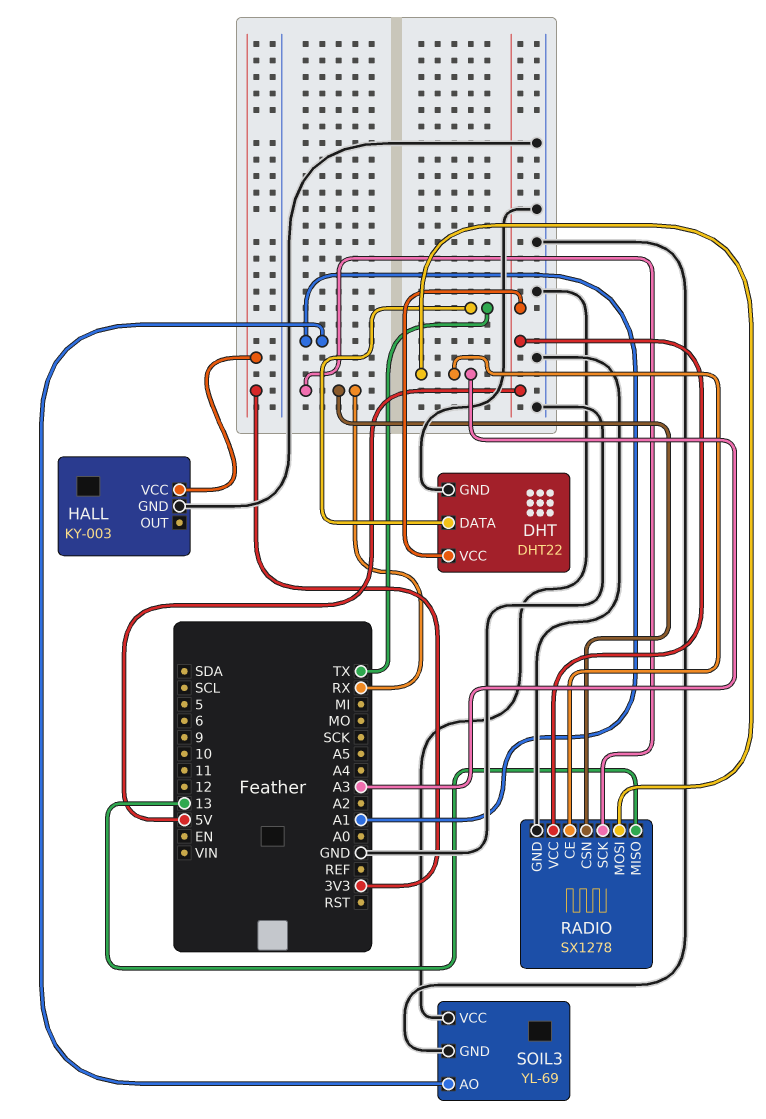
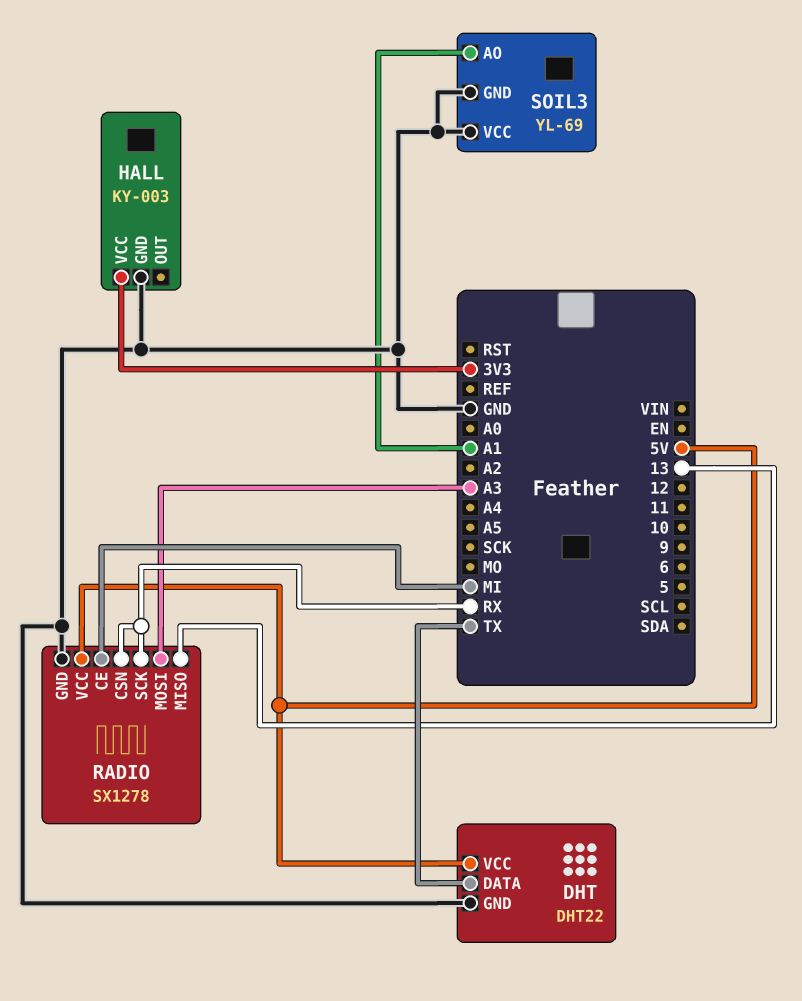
RADIO pin CE: A3 -> MI

